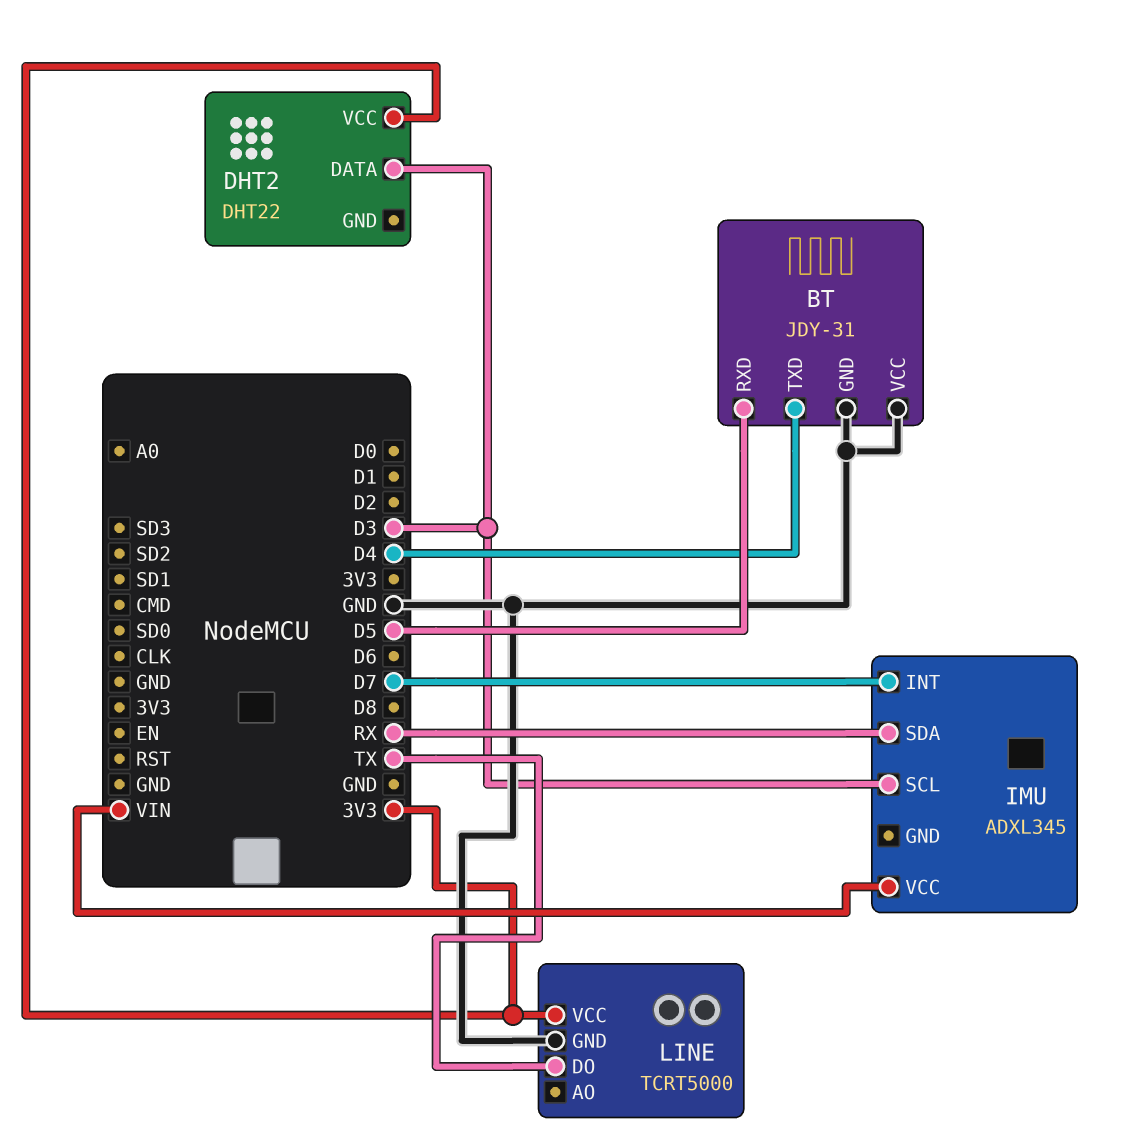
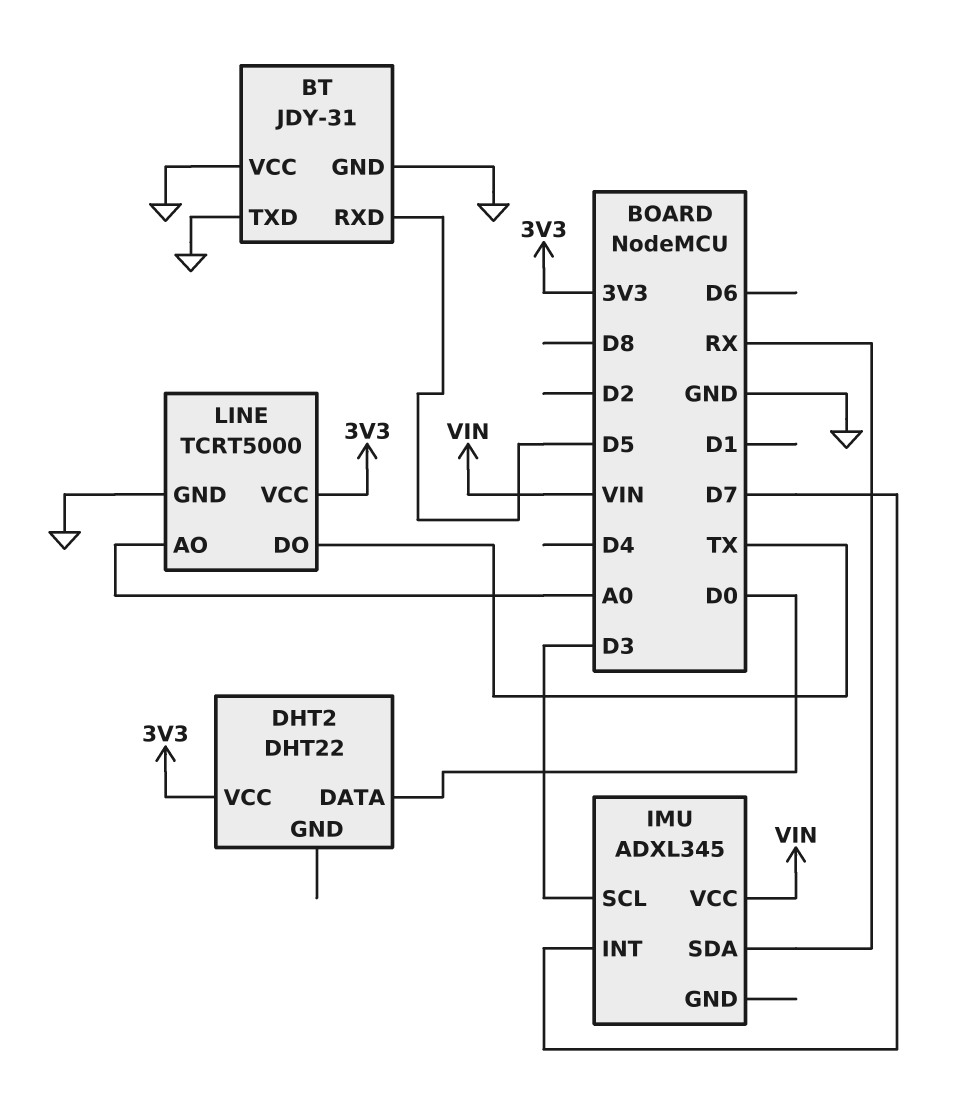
BT pin TXD: D4 -> GND
DHT2 pin DATA: D3 -> D0
LINE pin AO: none -> A0

